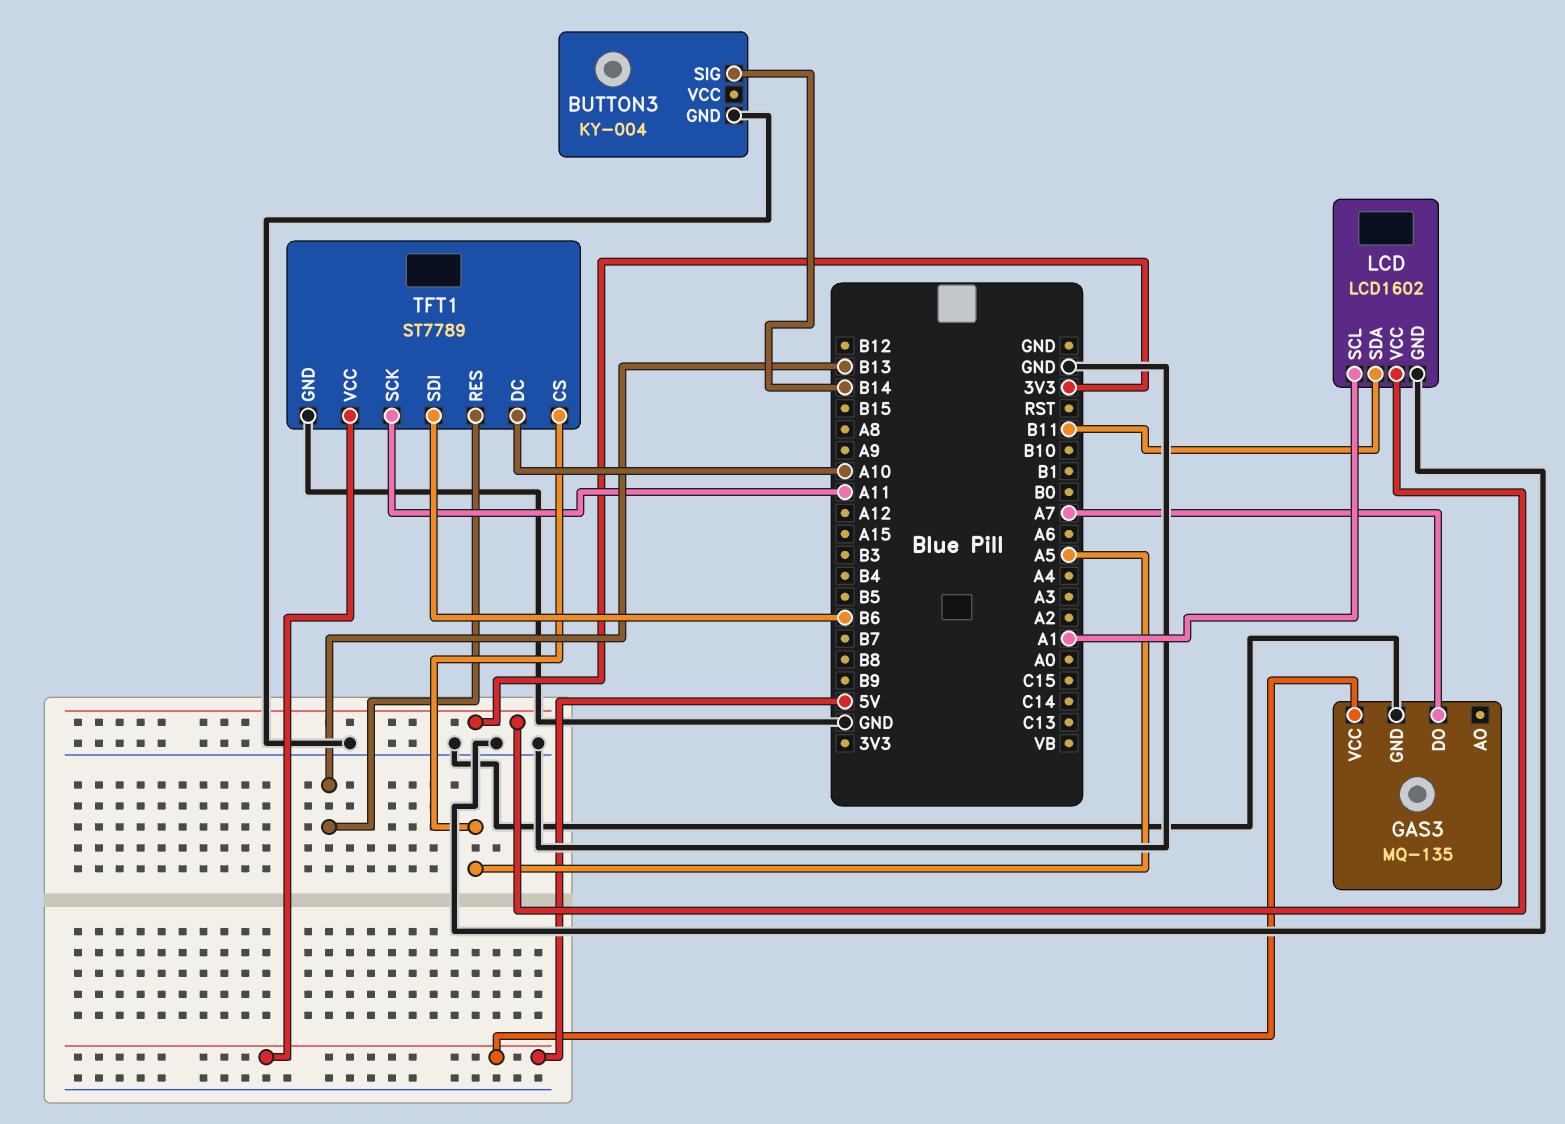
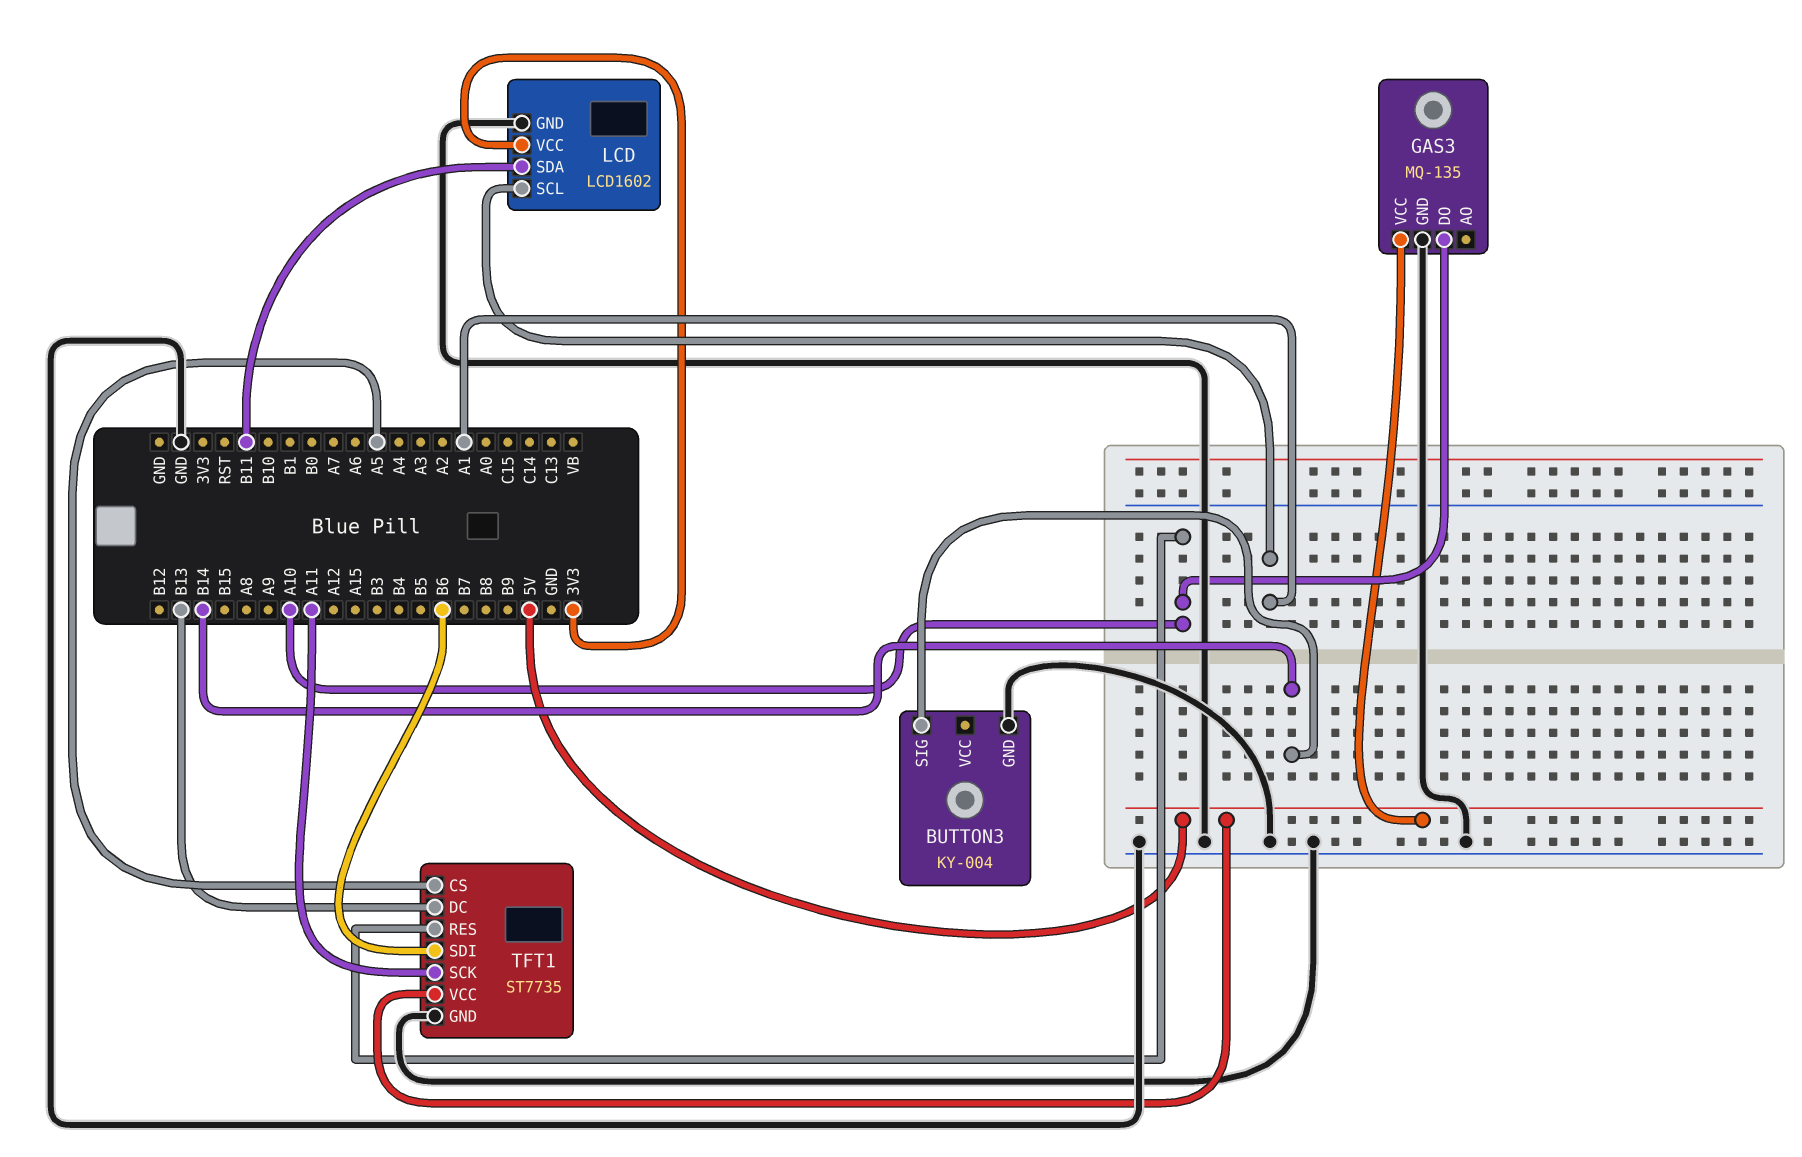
GAS3 pin DO: A7 -> A10
TFT1: ST7789 -> ST7735
TFT1 pin DC: A10 -> B13
TFT1 pin RES: B13 -> A10

